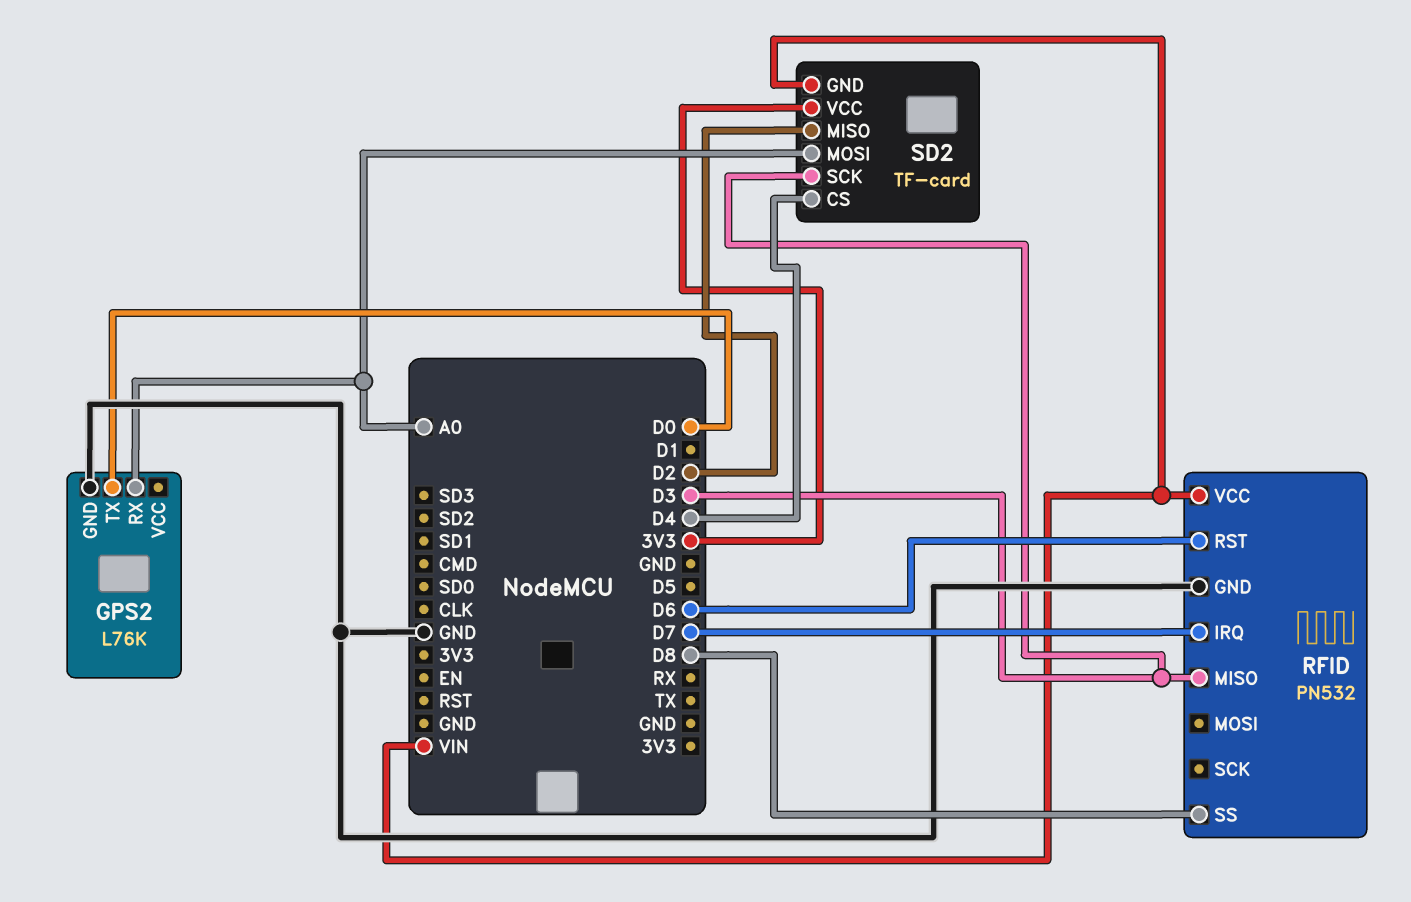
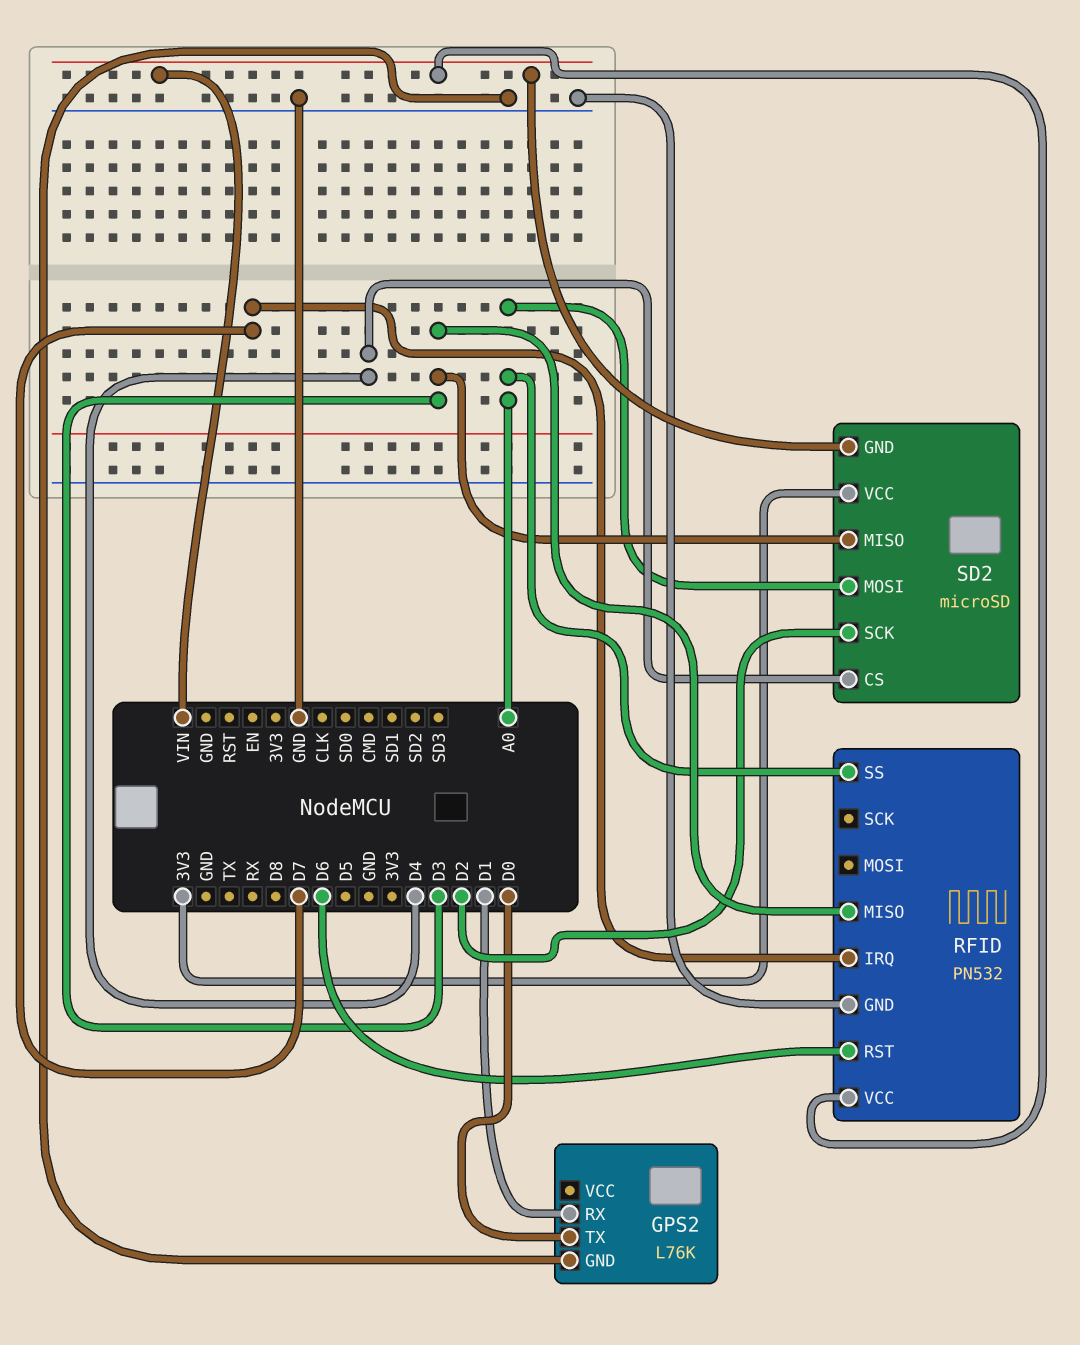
GPS2 pin RX: A0 -> D1
RFID pin SS: D8 -> A0
SD2: TF-card -> microSD
SD2 pin MISO: D2 -> D3
SD2 pin SCK: D3 -> D2

